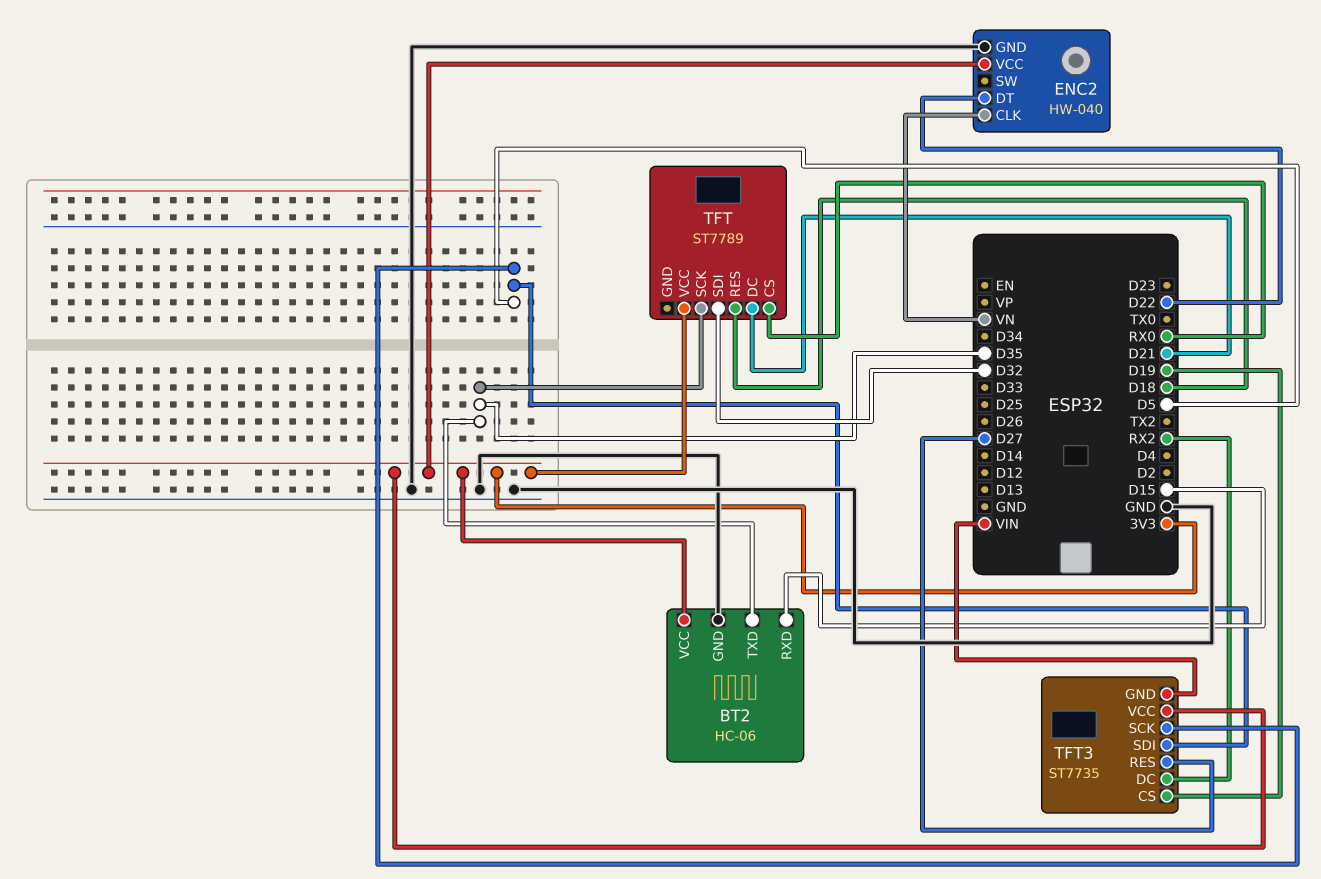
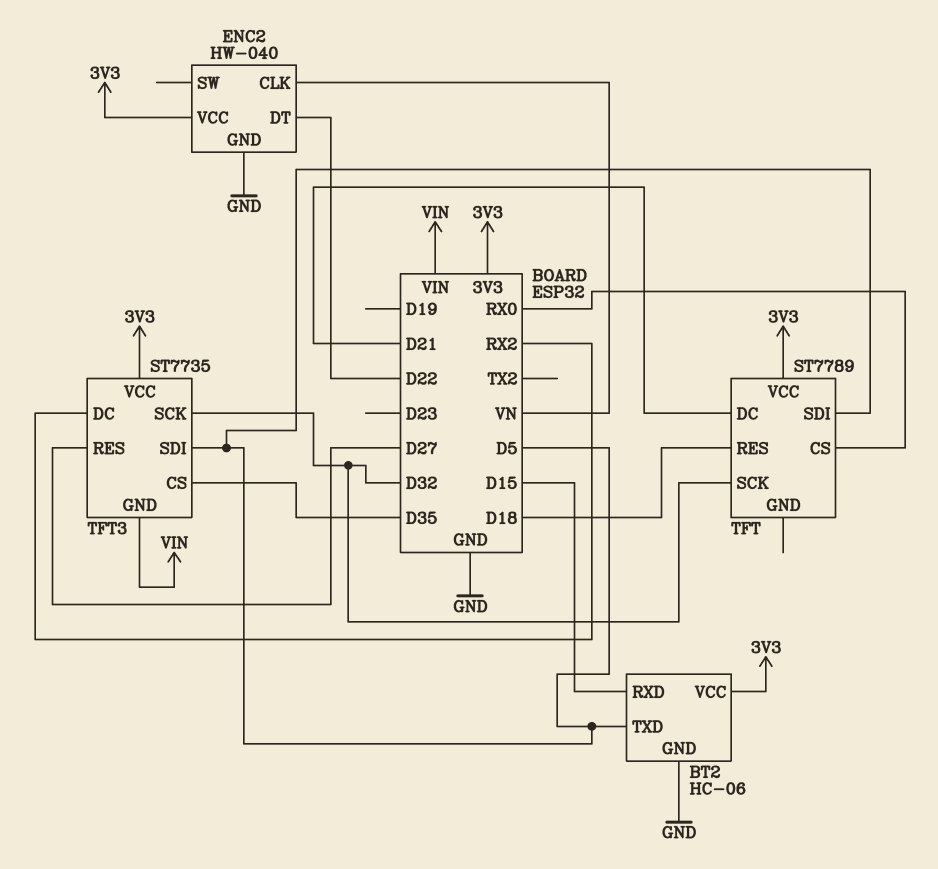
BT2 pin TXD: D35 -> D5
TFT pin SCK: D35 -> D32
TFT pin SDI: D32 -> D5
TFT3 pin CS: D19 -> D35
TFT3 pin SCK: D5 -> D32

